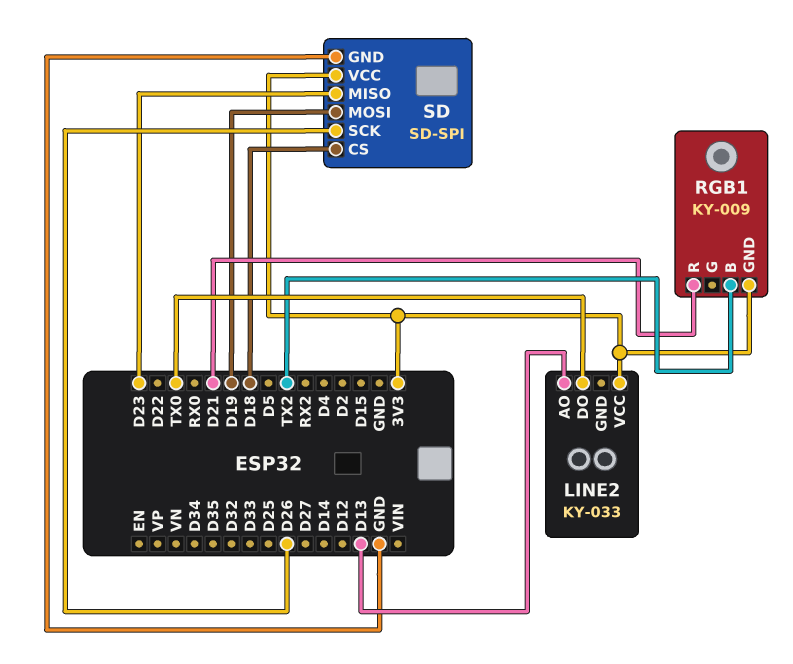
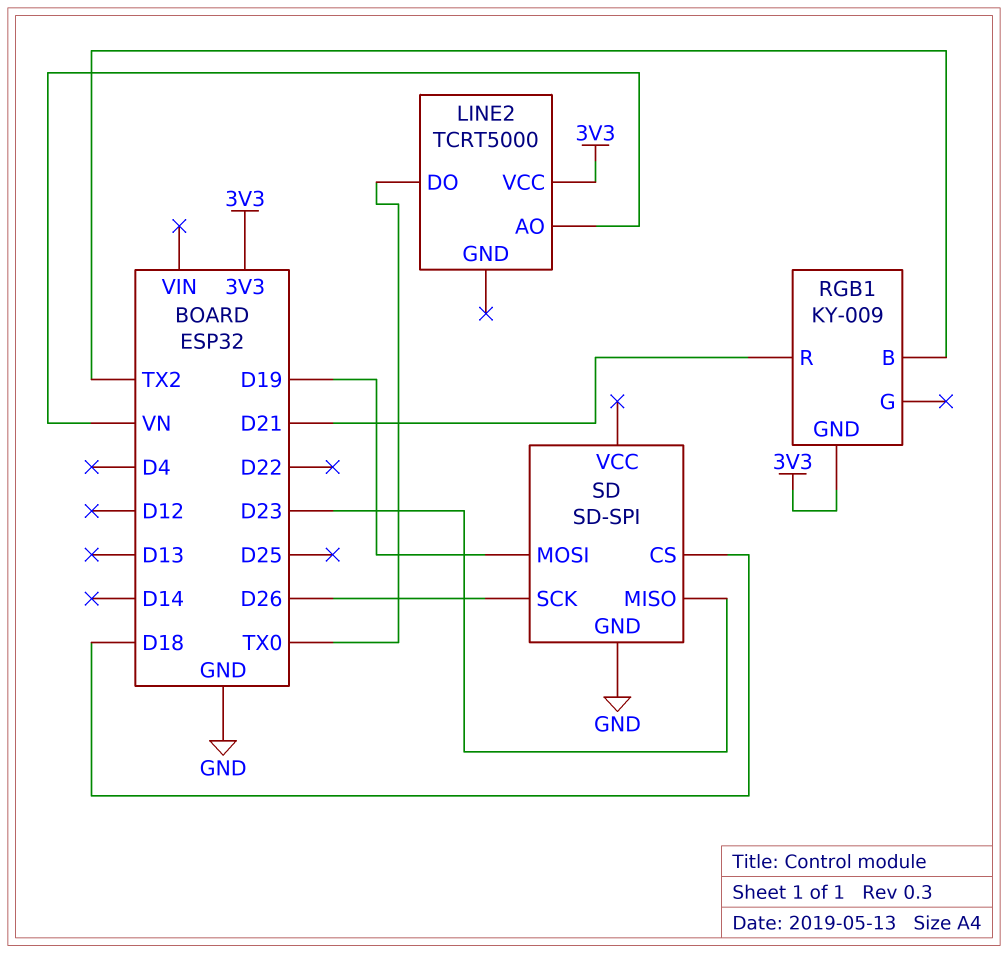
LINE2: KY-033 -> TCRT5000
LINE2 pin AO: D13 -> VN
SD pin VCC: 3V3 -> none

